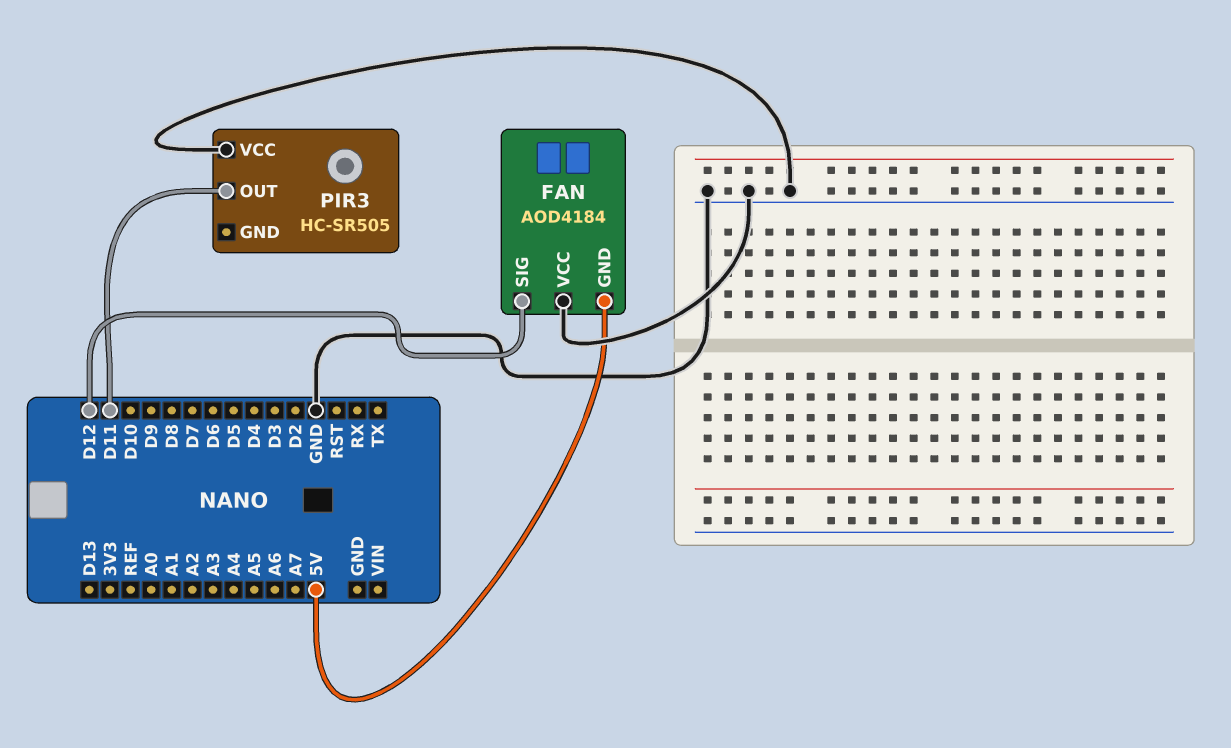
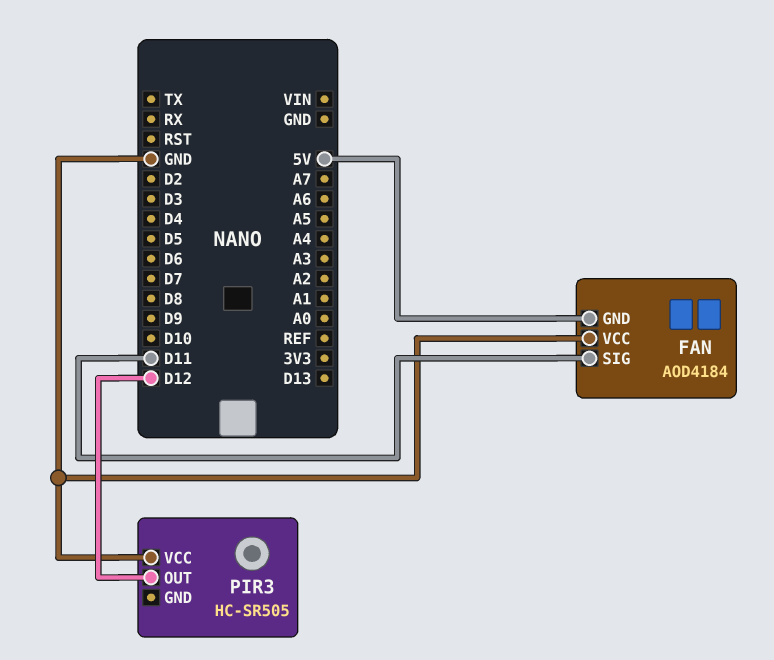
FAN pin SIG: D12 -> D11
PIR3 pin OUT: D11 -> D12

